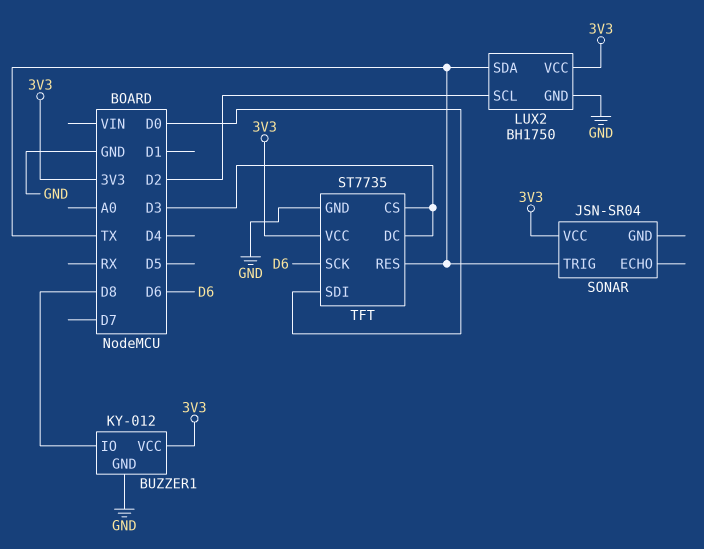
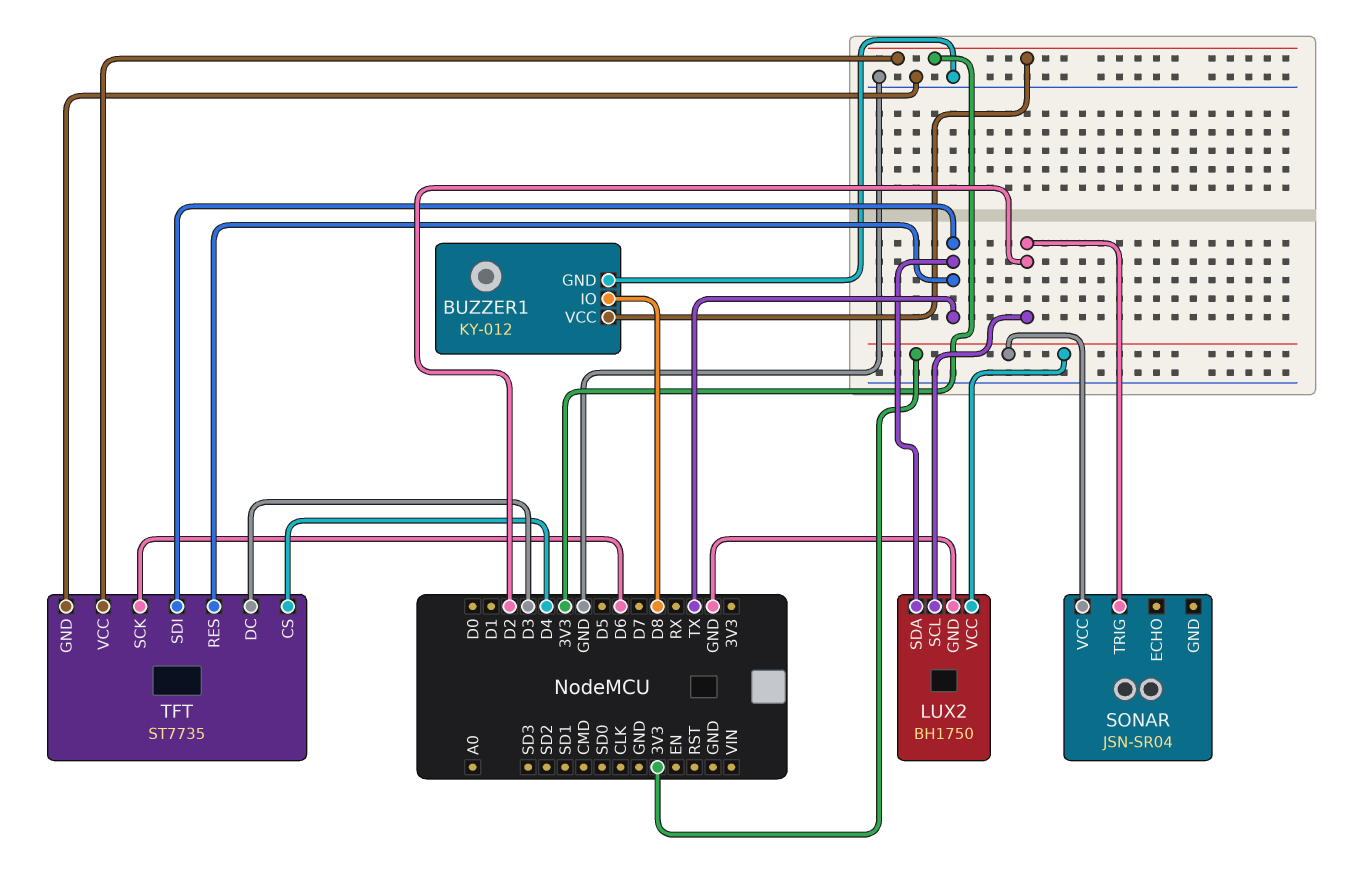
SONAR pin TRIG: TX -> D2
TFT pin CS: D3 -> D4
TFT pin SDI: D0 -> TX

